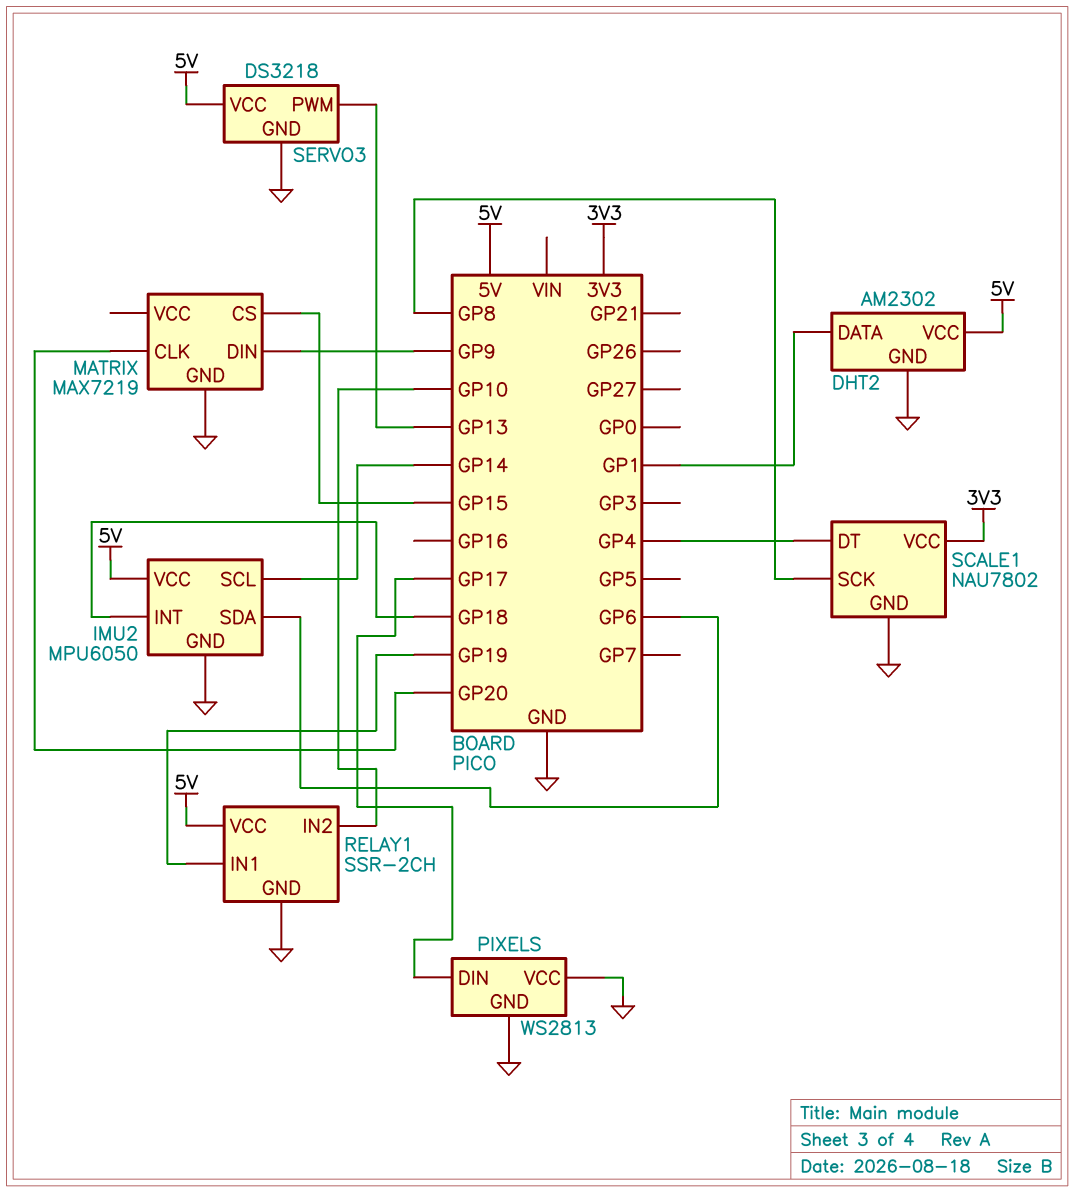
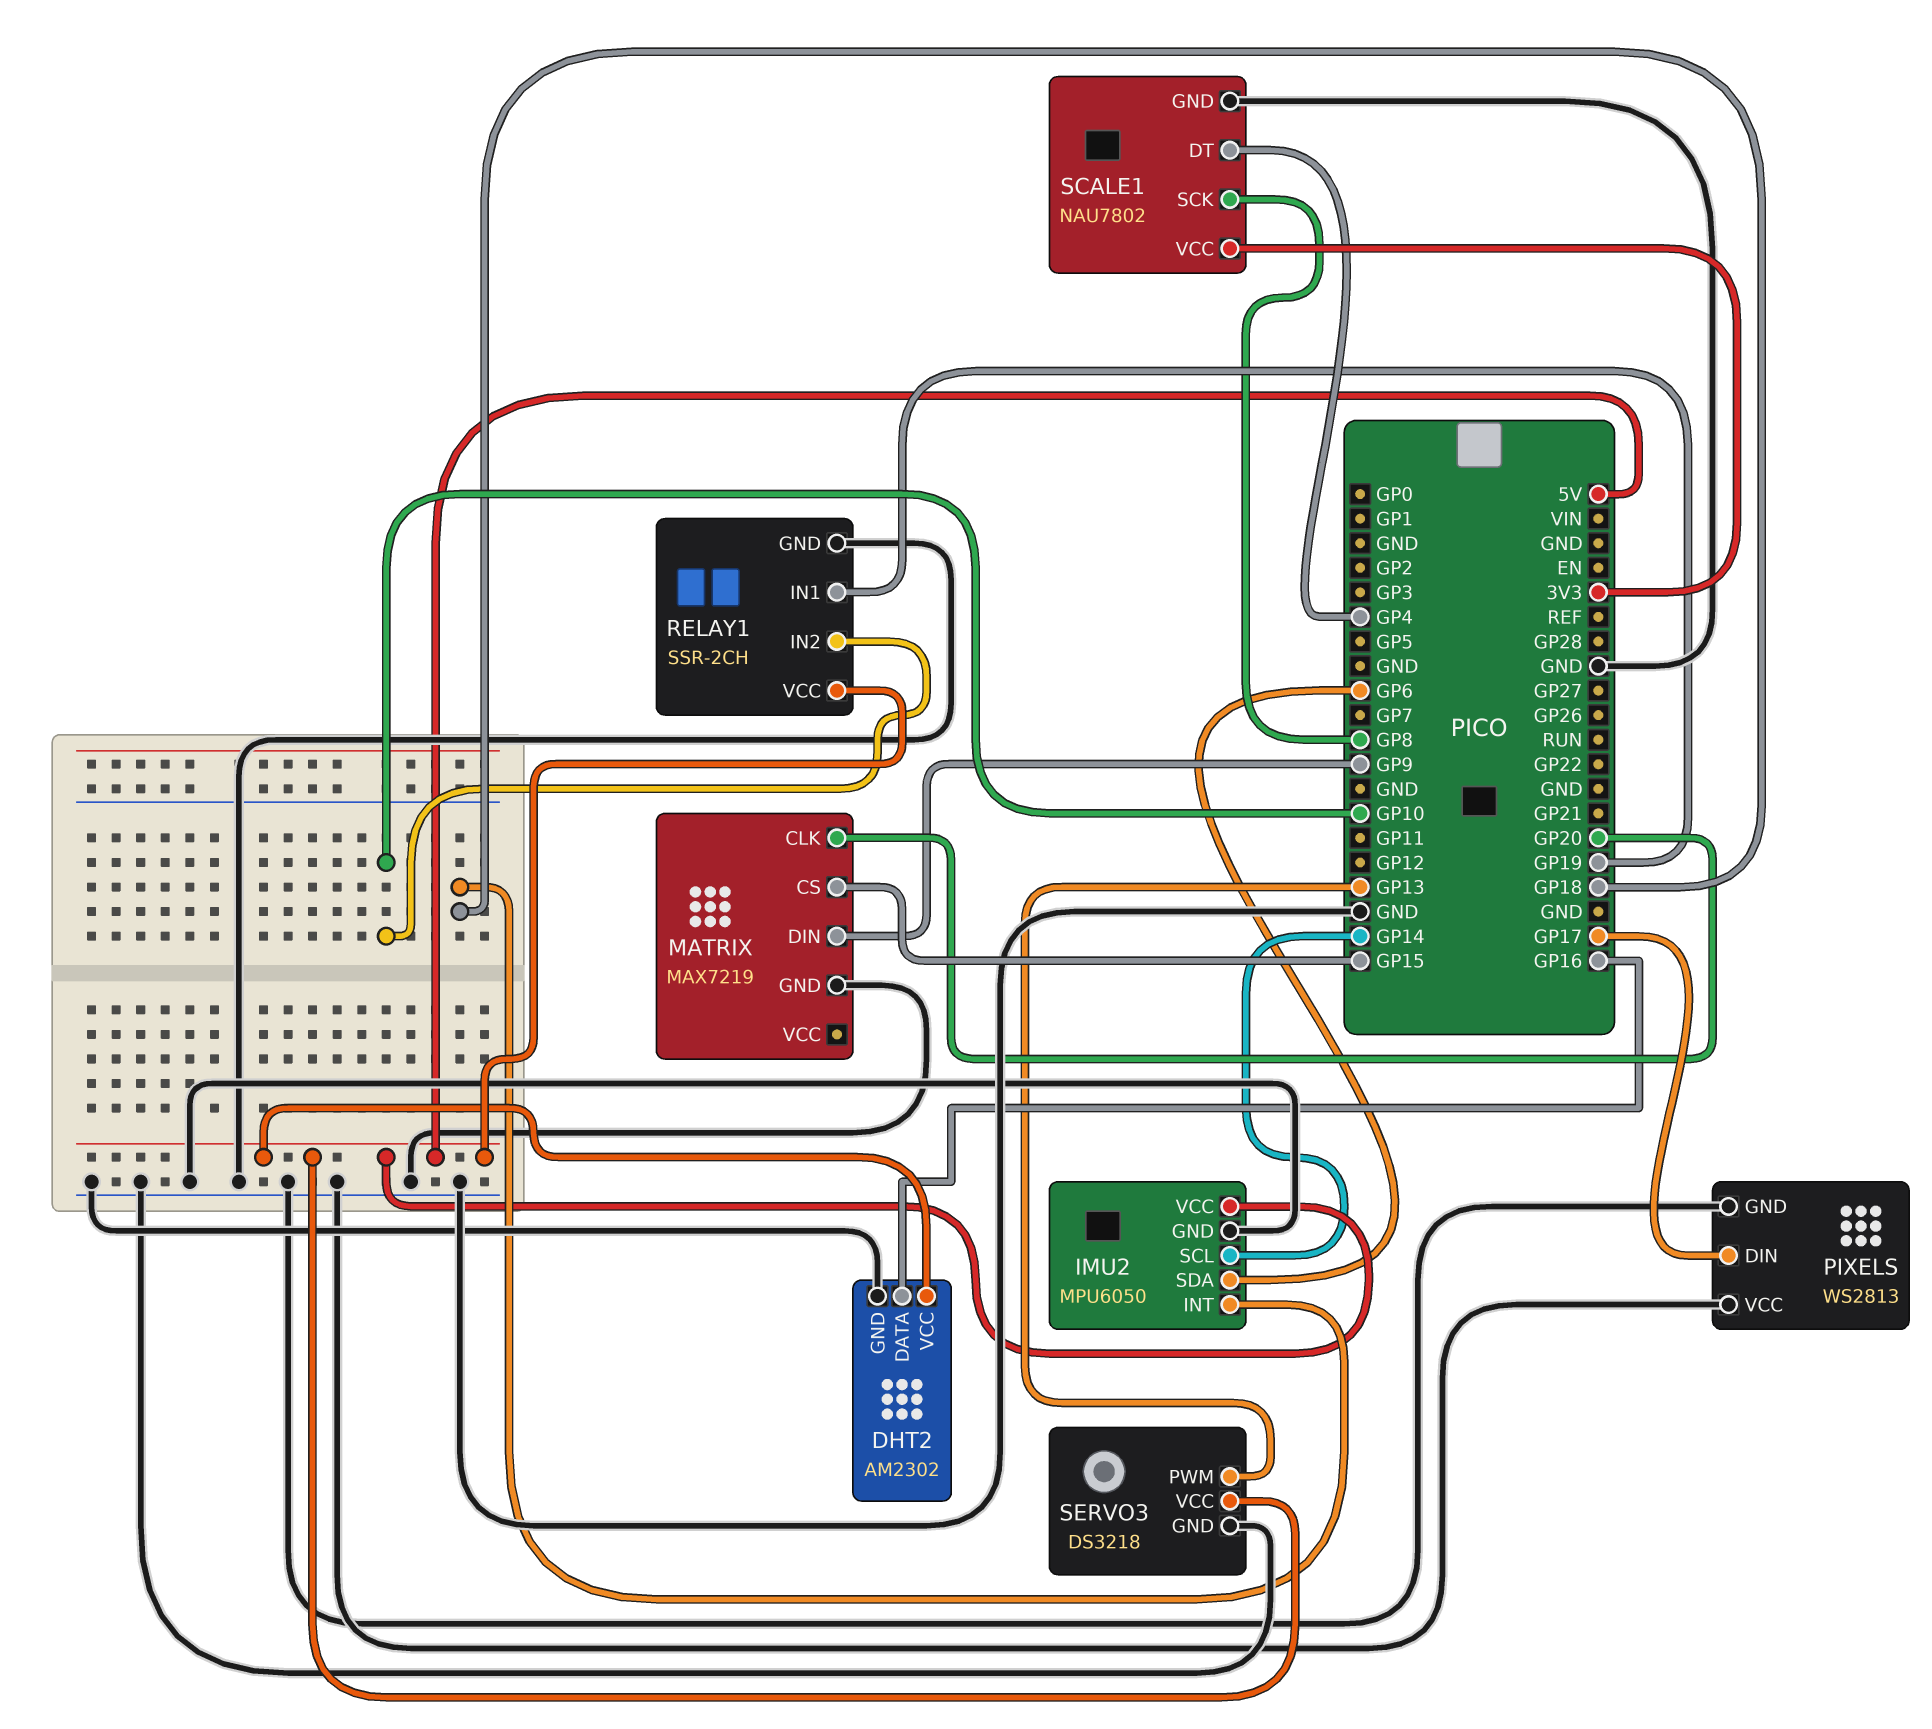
DHT2 pin DATA: GP1 -> GP16

